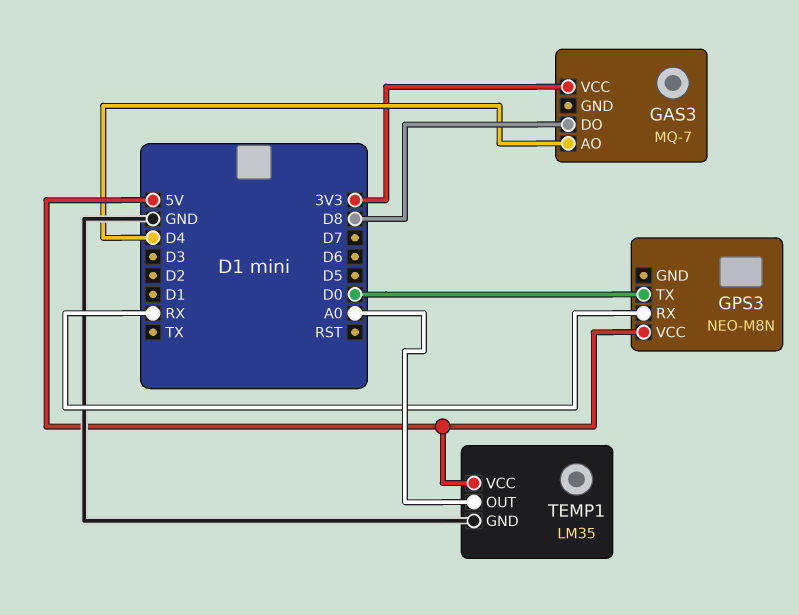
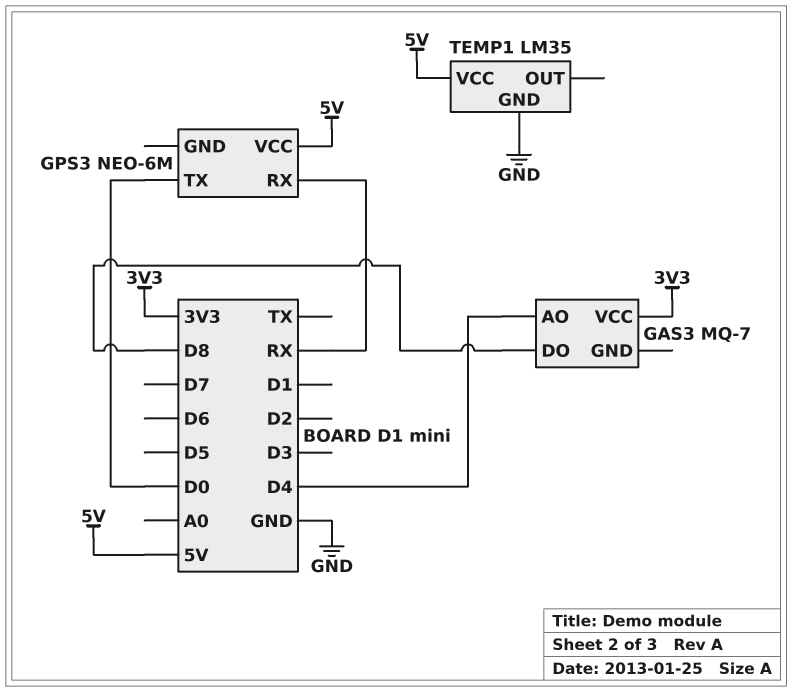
GPS3: NEO-M8N -> NEO-6M
TEMP1 pin OUT: A0 -> none

